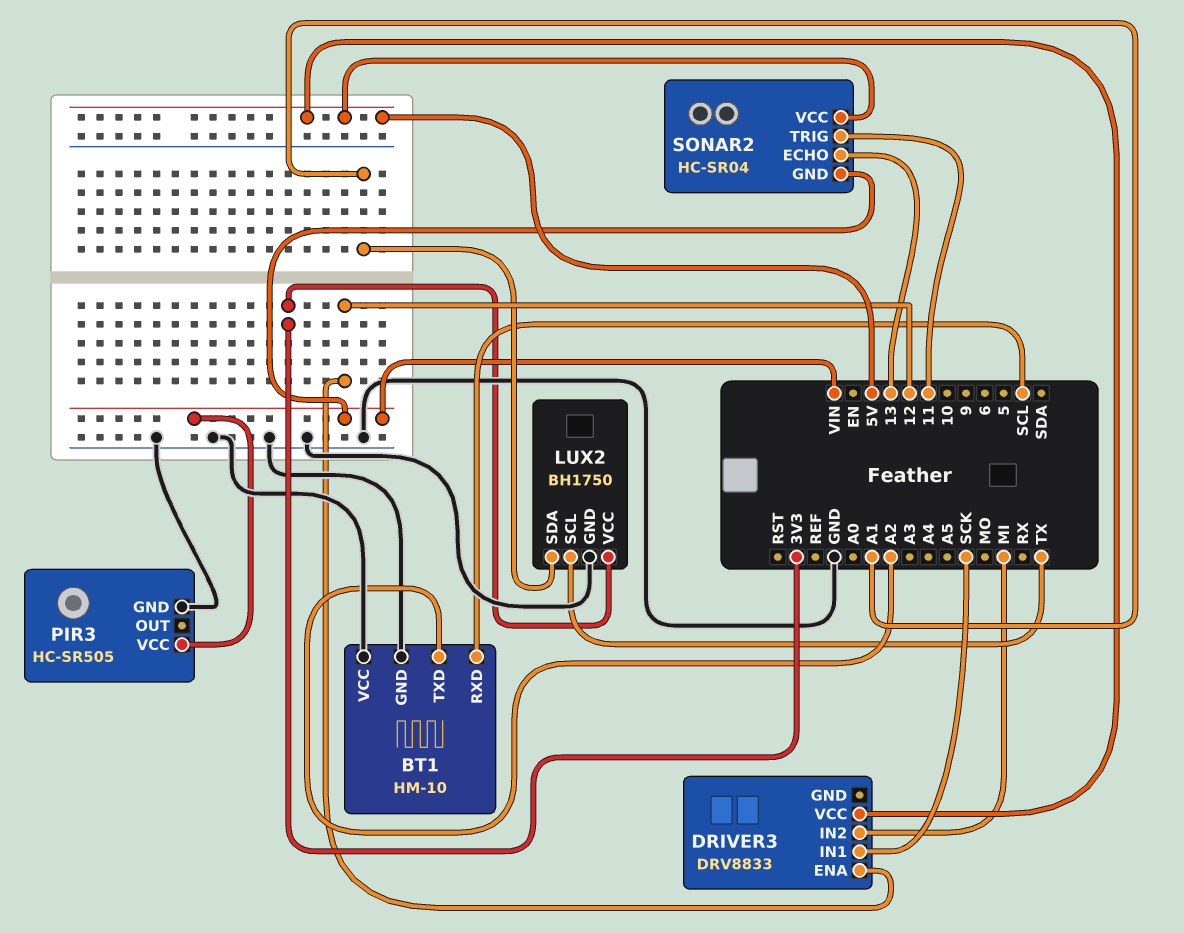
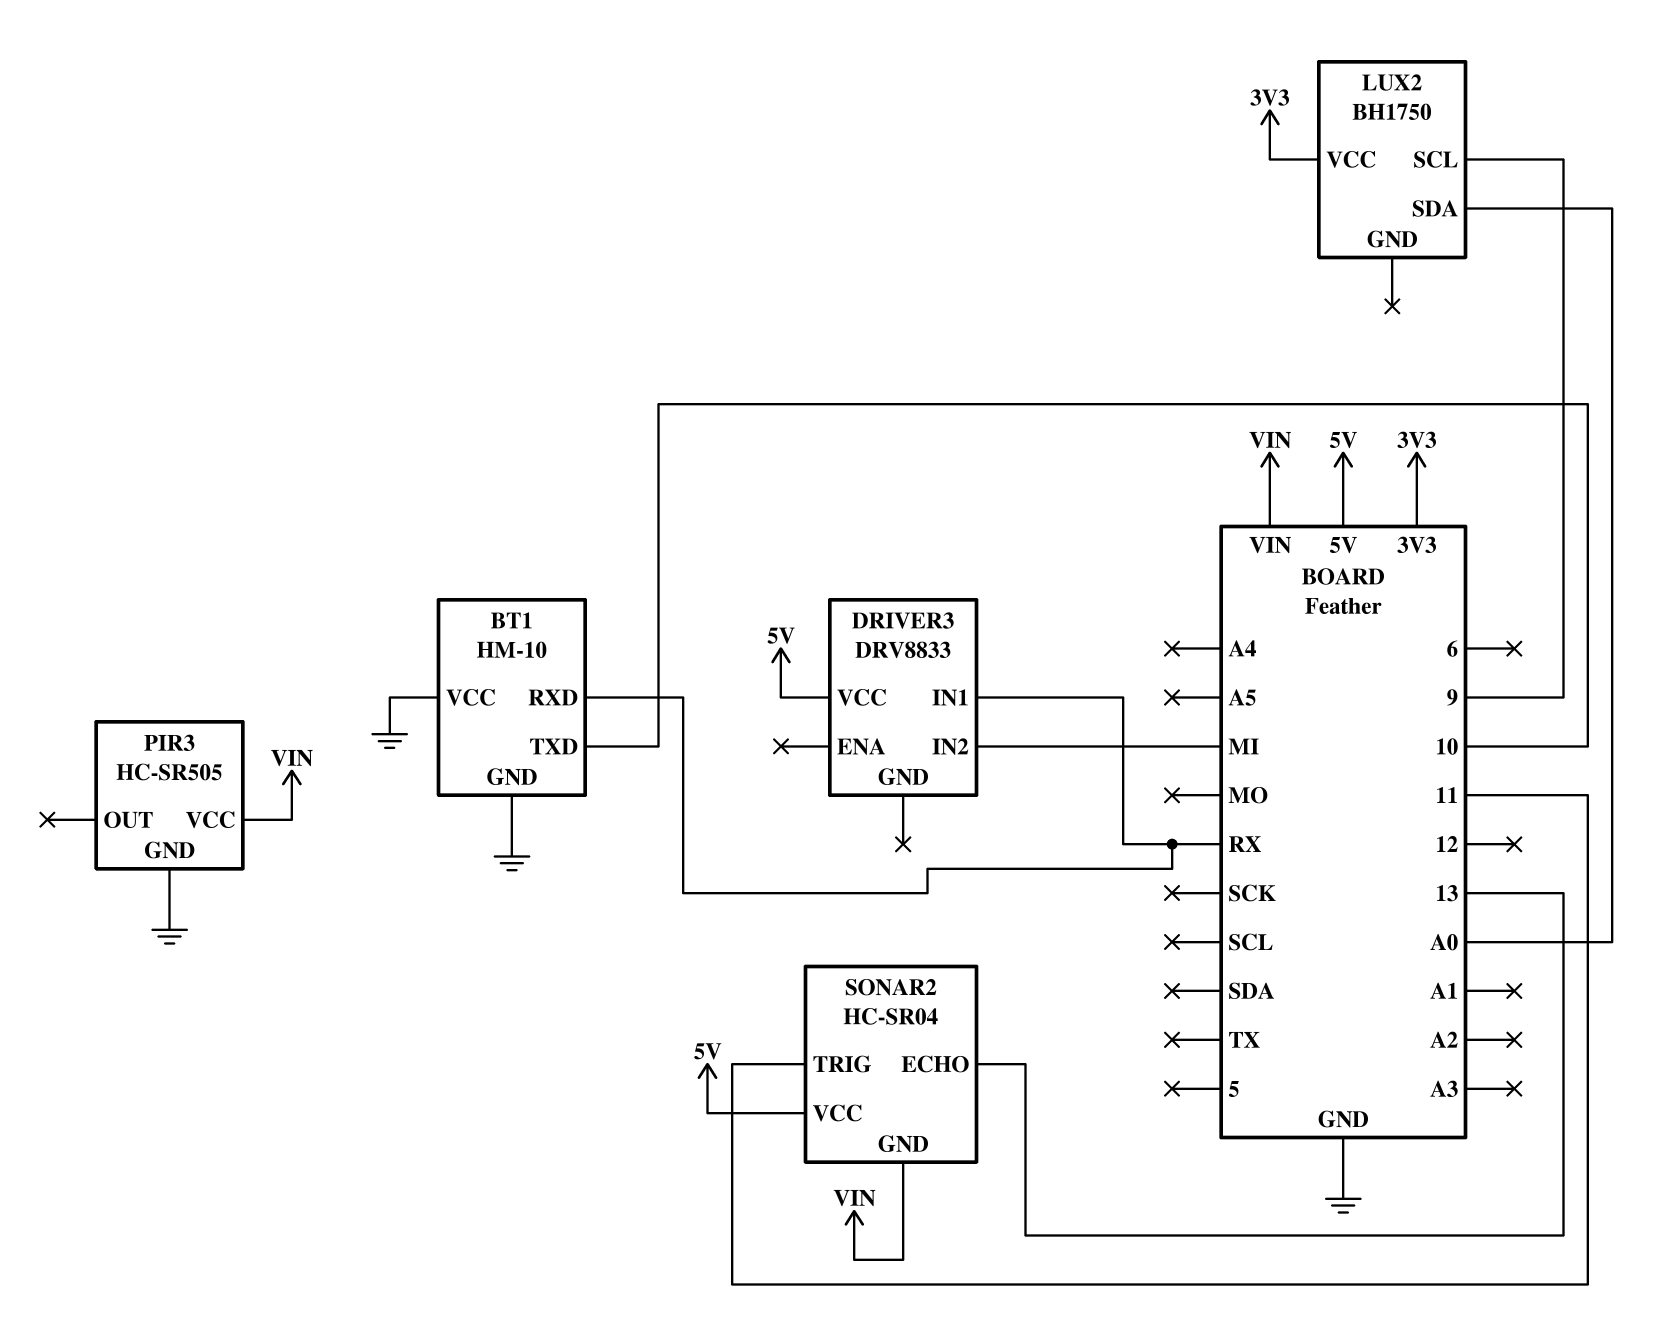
BT1 pin RXD: SCL -> RX
BT1 pin TXD: A2 -> 10
DRIVER3 pin ENA: 12 -> none
DRIVER3 pin IN1: SCK -> RX
LUX2 pin GND: GND -> none
LUX2 pin SCL: TX -> 9
LUX2 pin SDA: A1 -> A0

